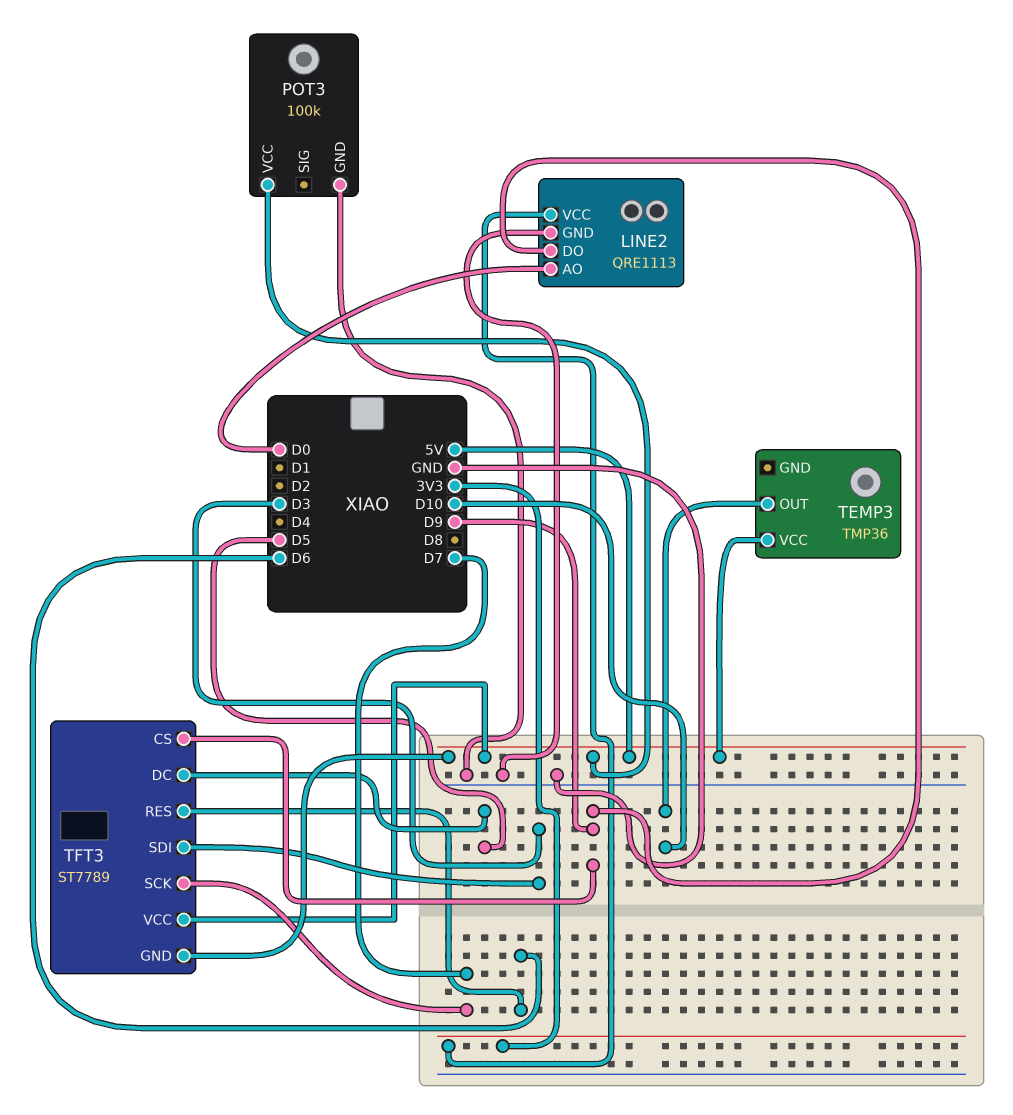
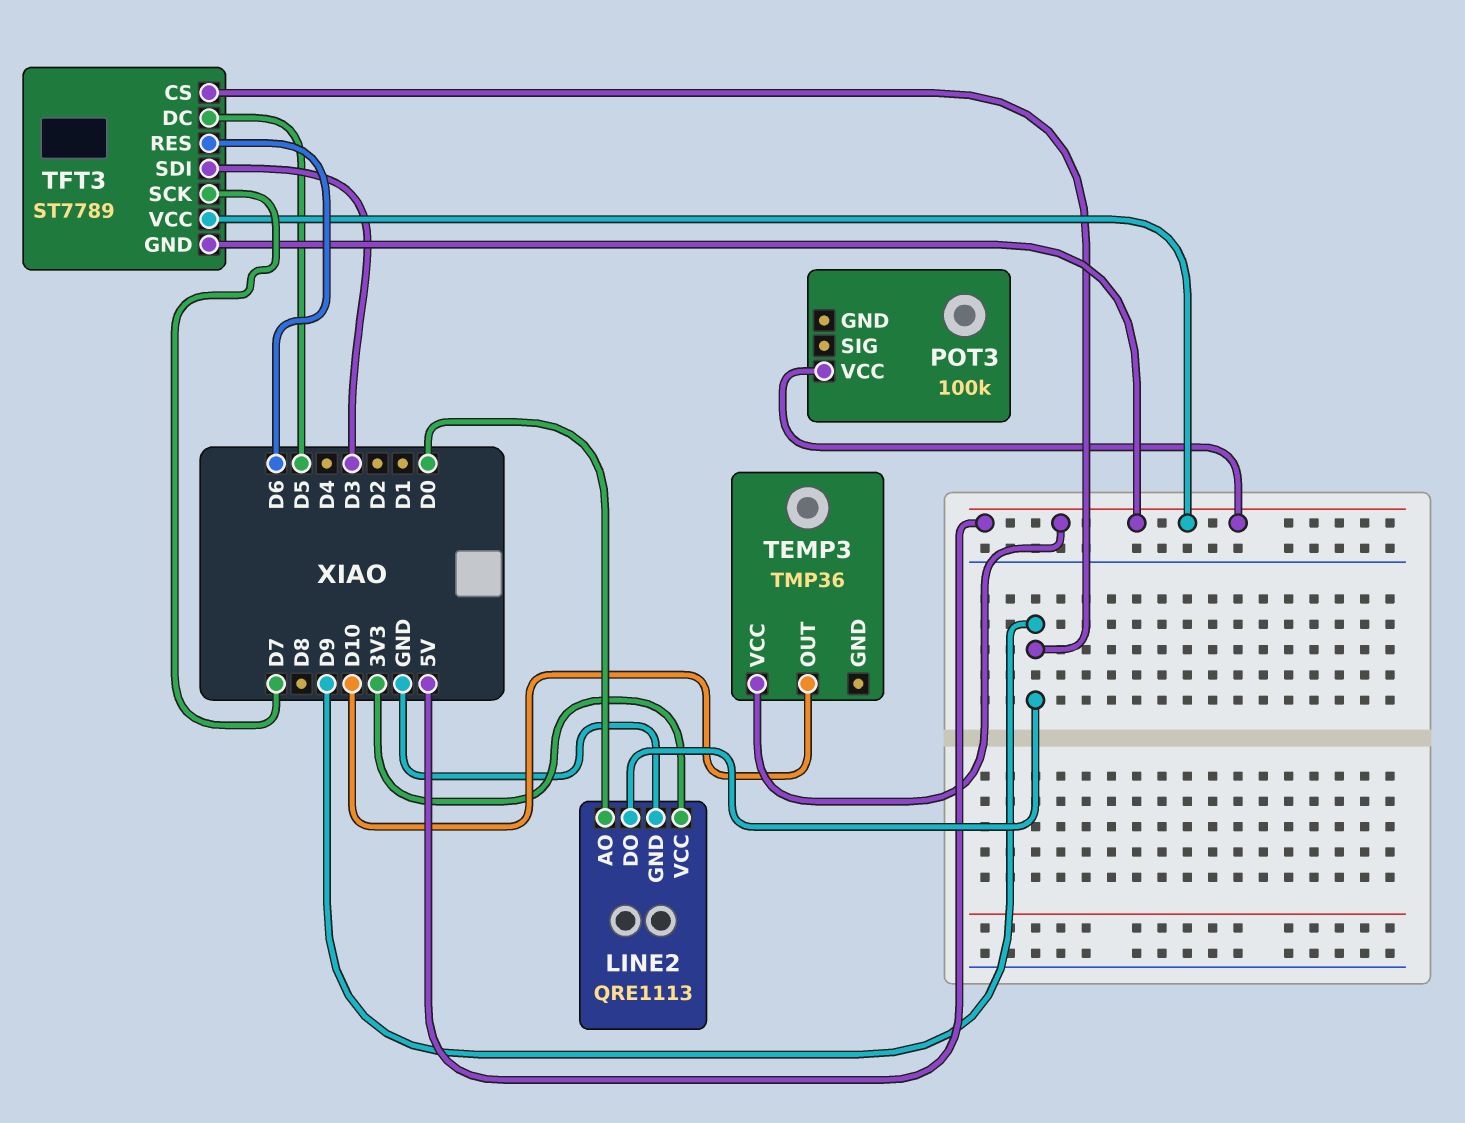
POT3 pin GND: GND -> none

